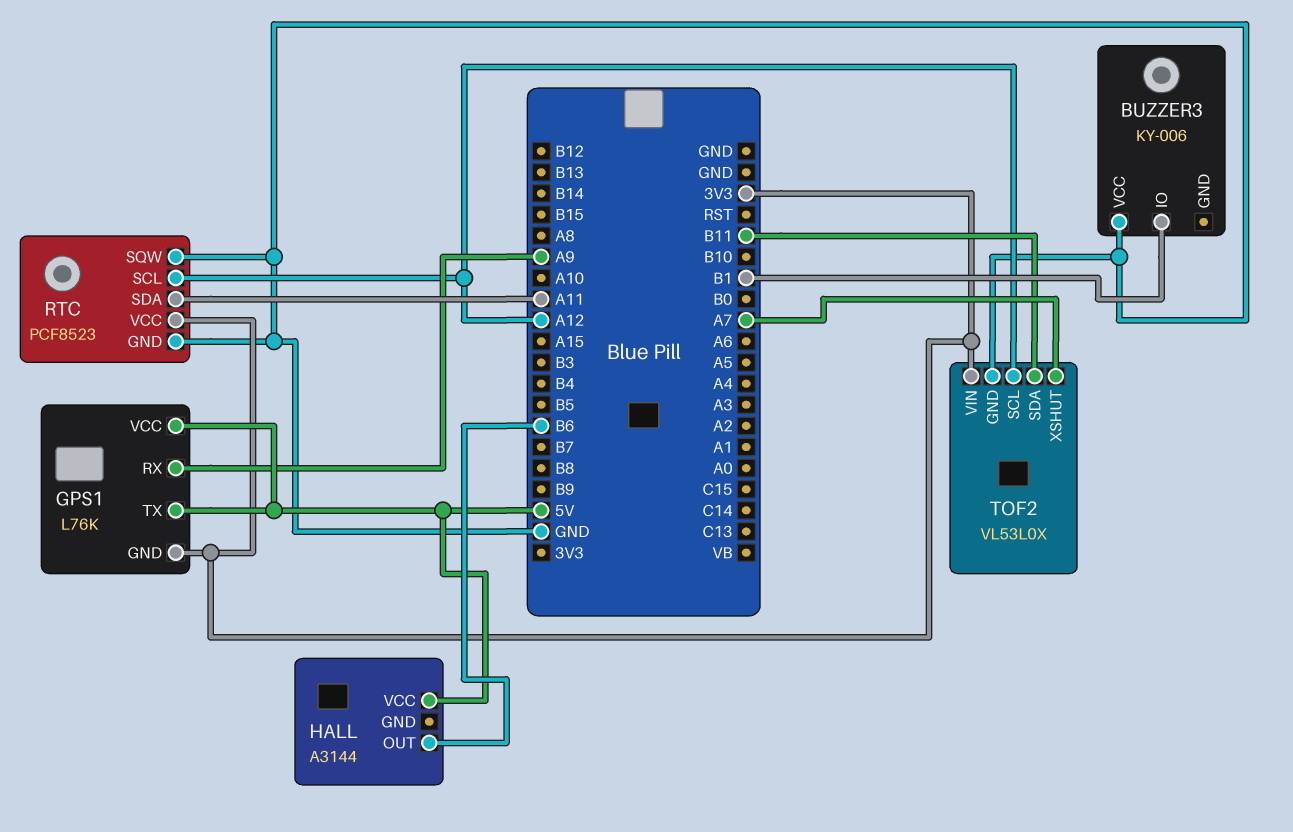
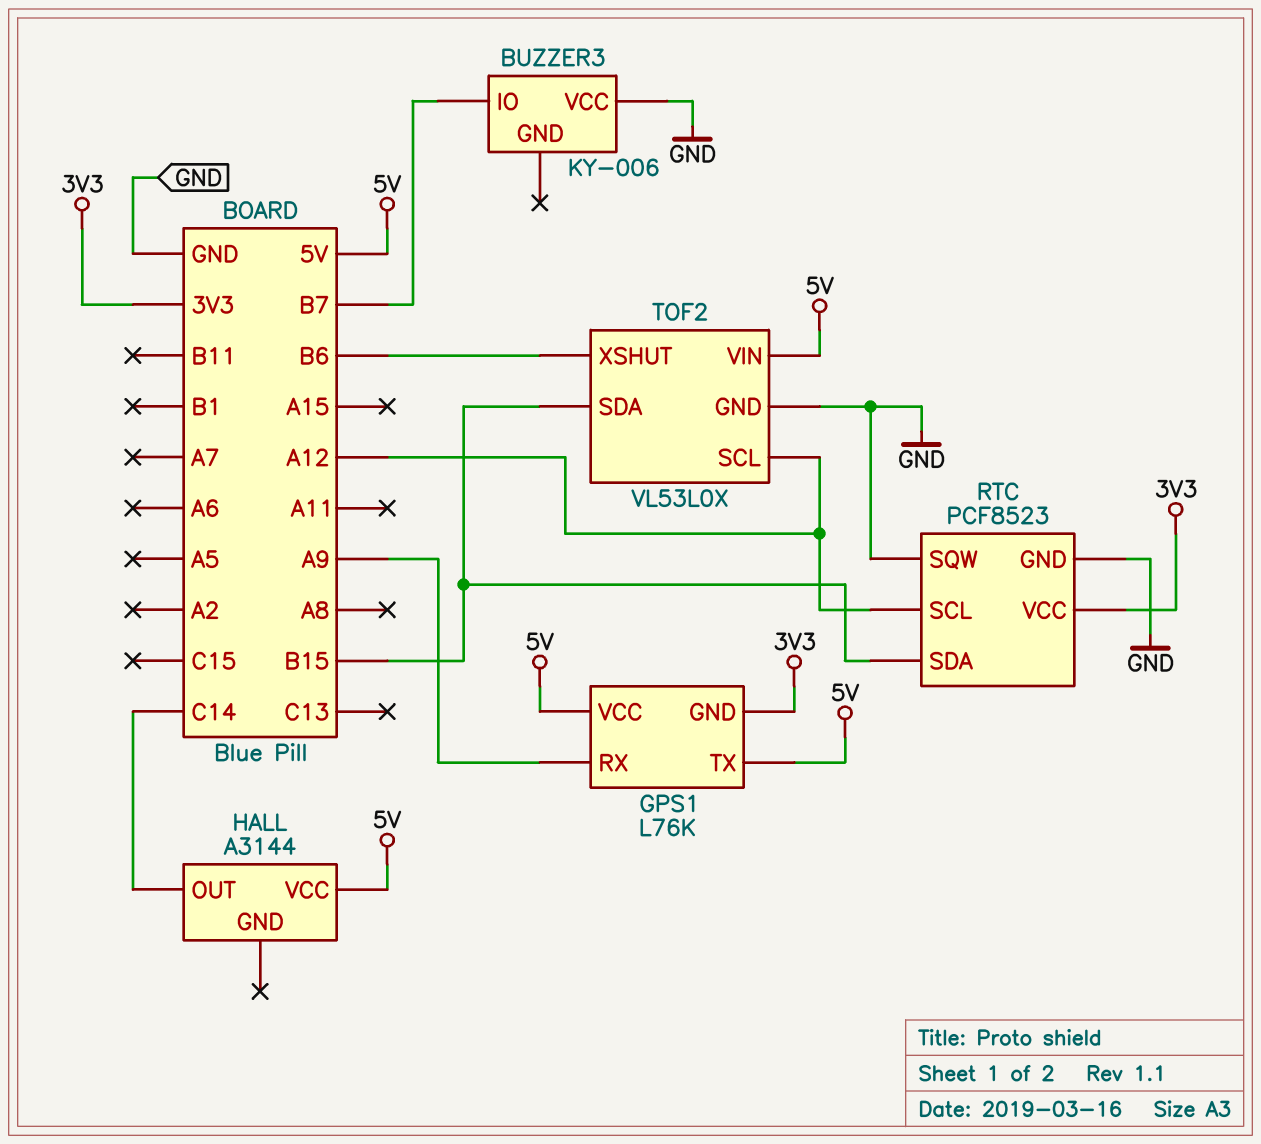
BUZZER3 pin IO: B1 -> B7
HALL pin OUT: B6 -> C14
RTC pin SDA: A11 -> B15
TOF2 pin SDA: B11 -> B15
TOF2 pin VIN: 3V3 -> 5V
TOF2 pin XSHUT: A7 -> B6

